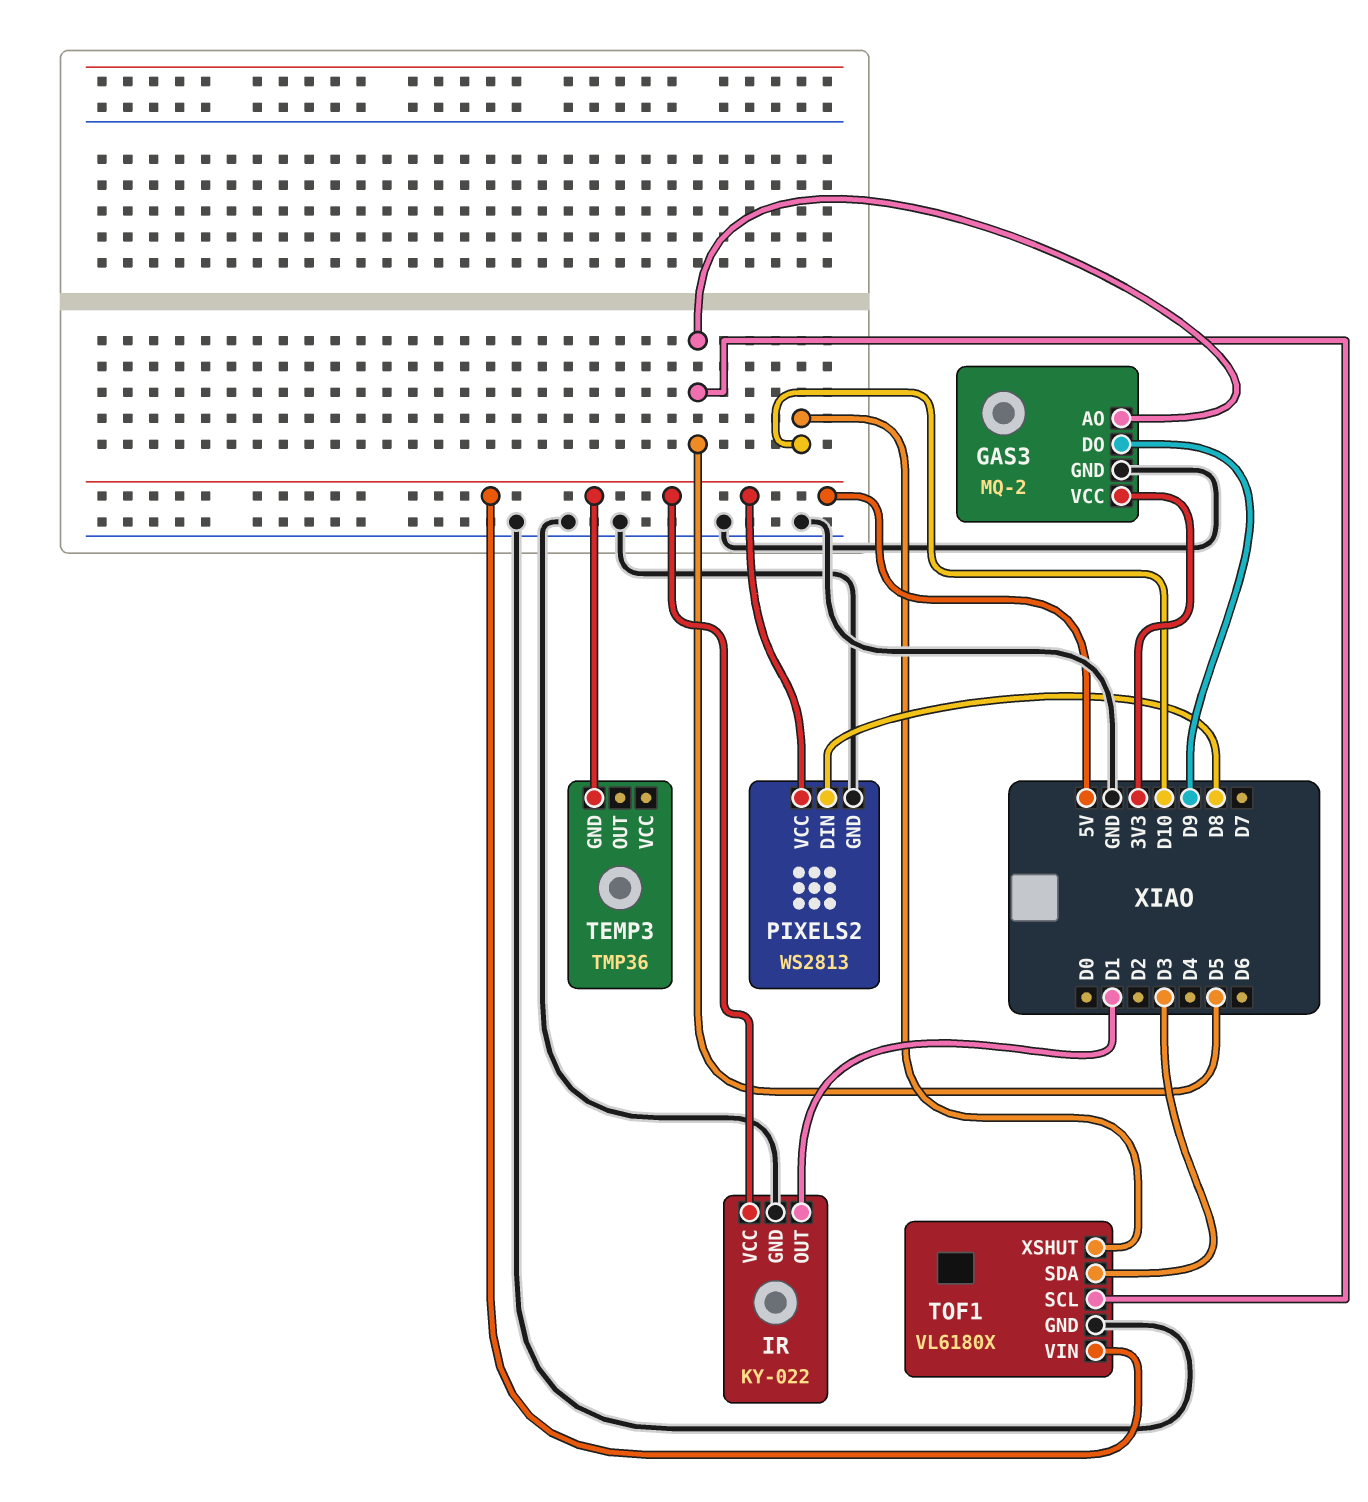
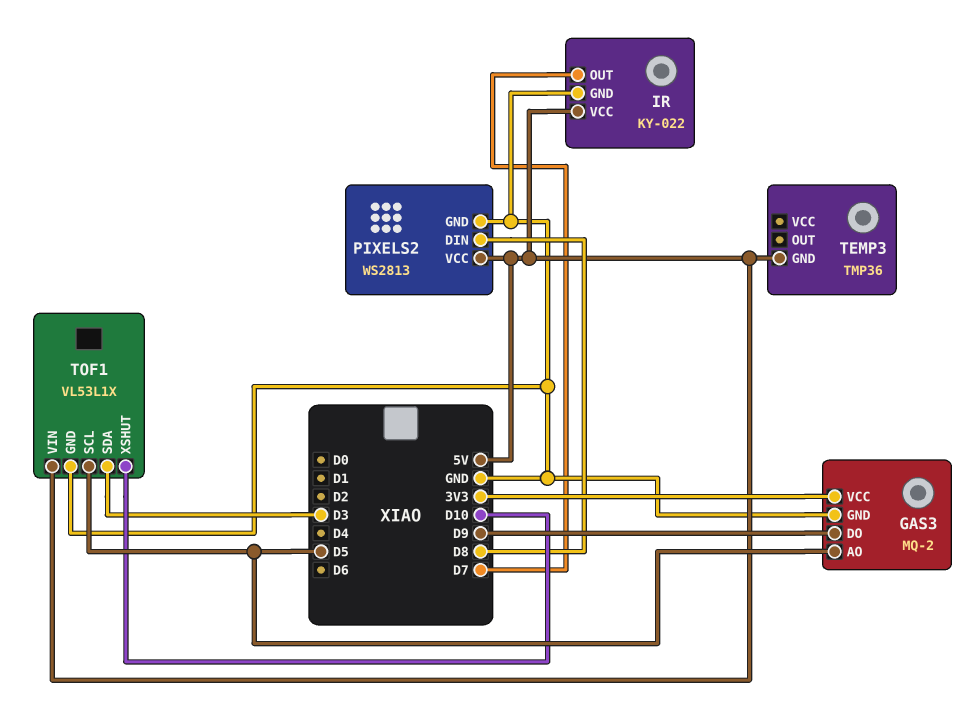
IR pin OUT: D1 -> D7
TOF1: VL6180X -> VL53L1X

